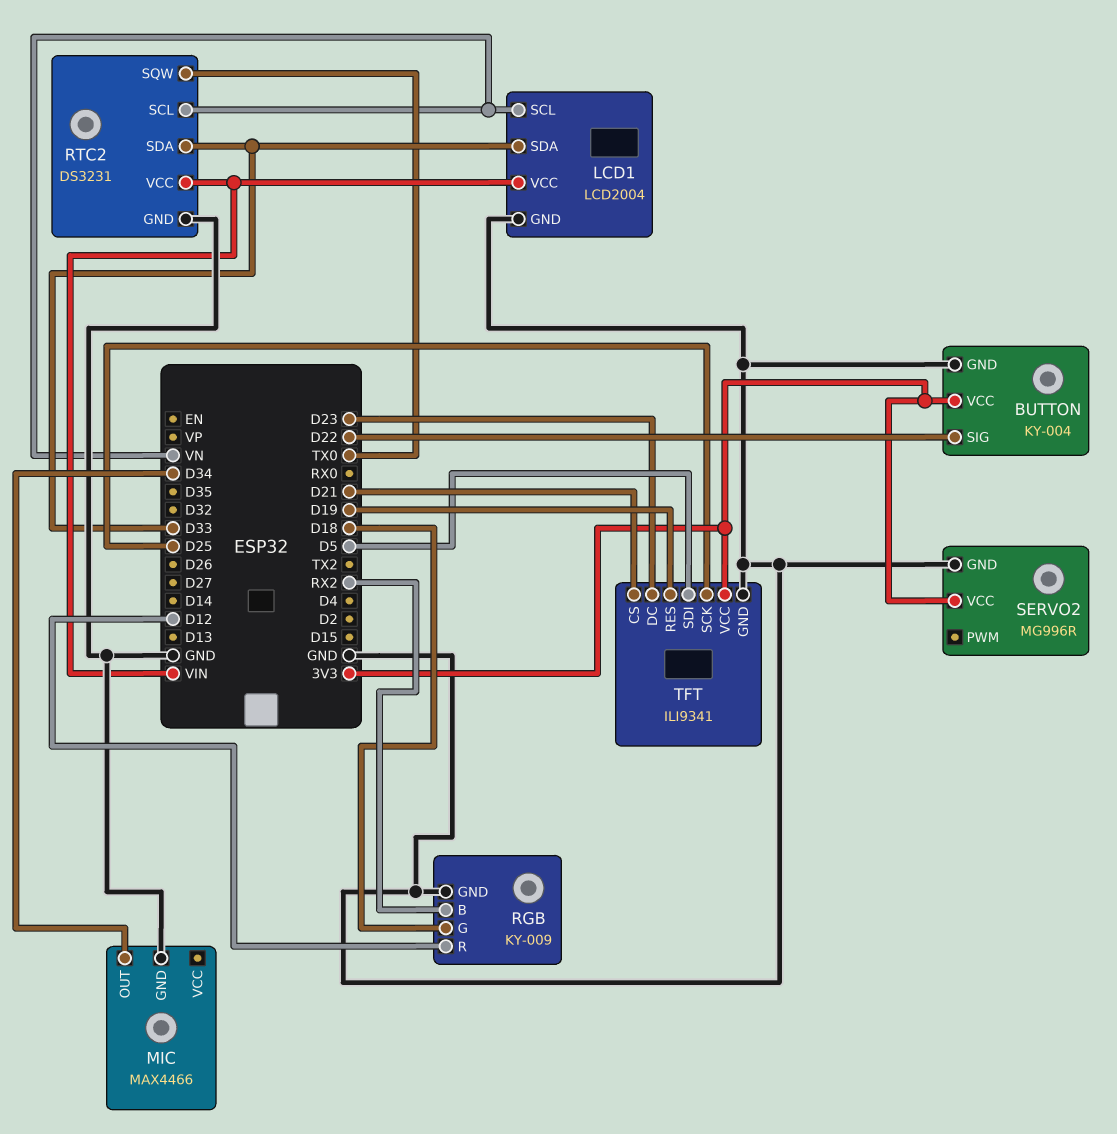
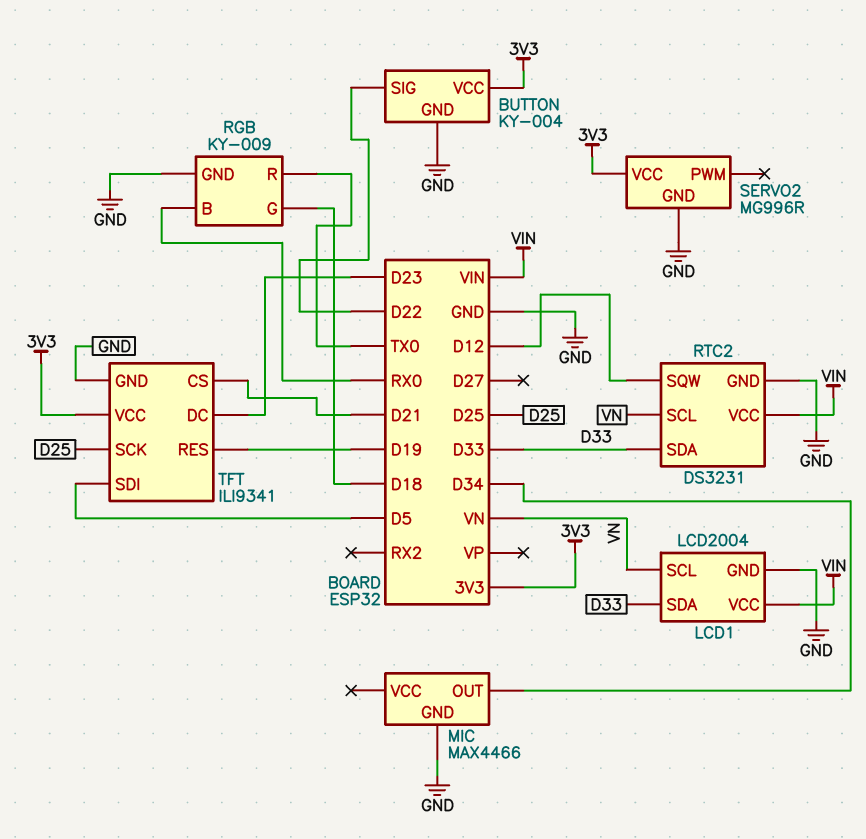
RGB pin B: RX2 -> RX0
RGB pin R: D12 -> TX0
RTC2 pin SQW: TX0 -> D12

